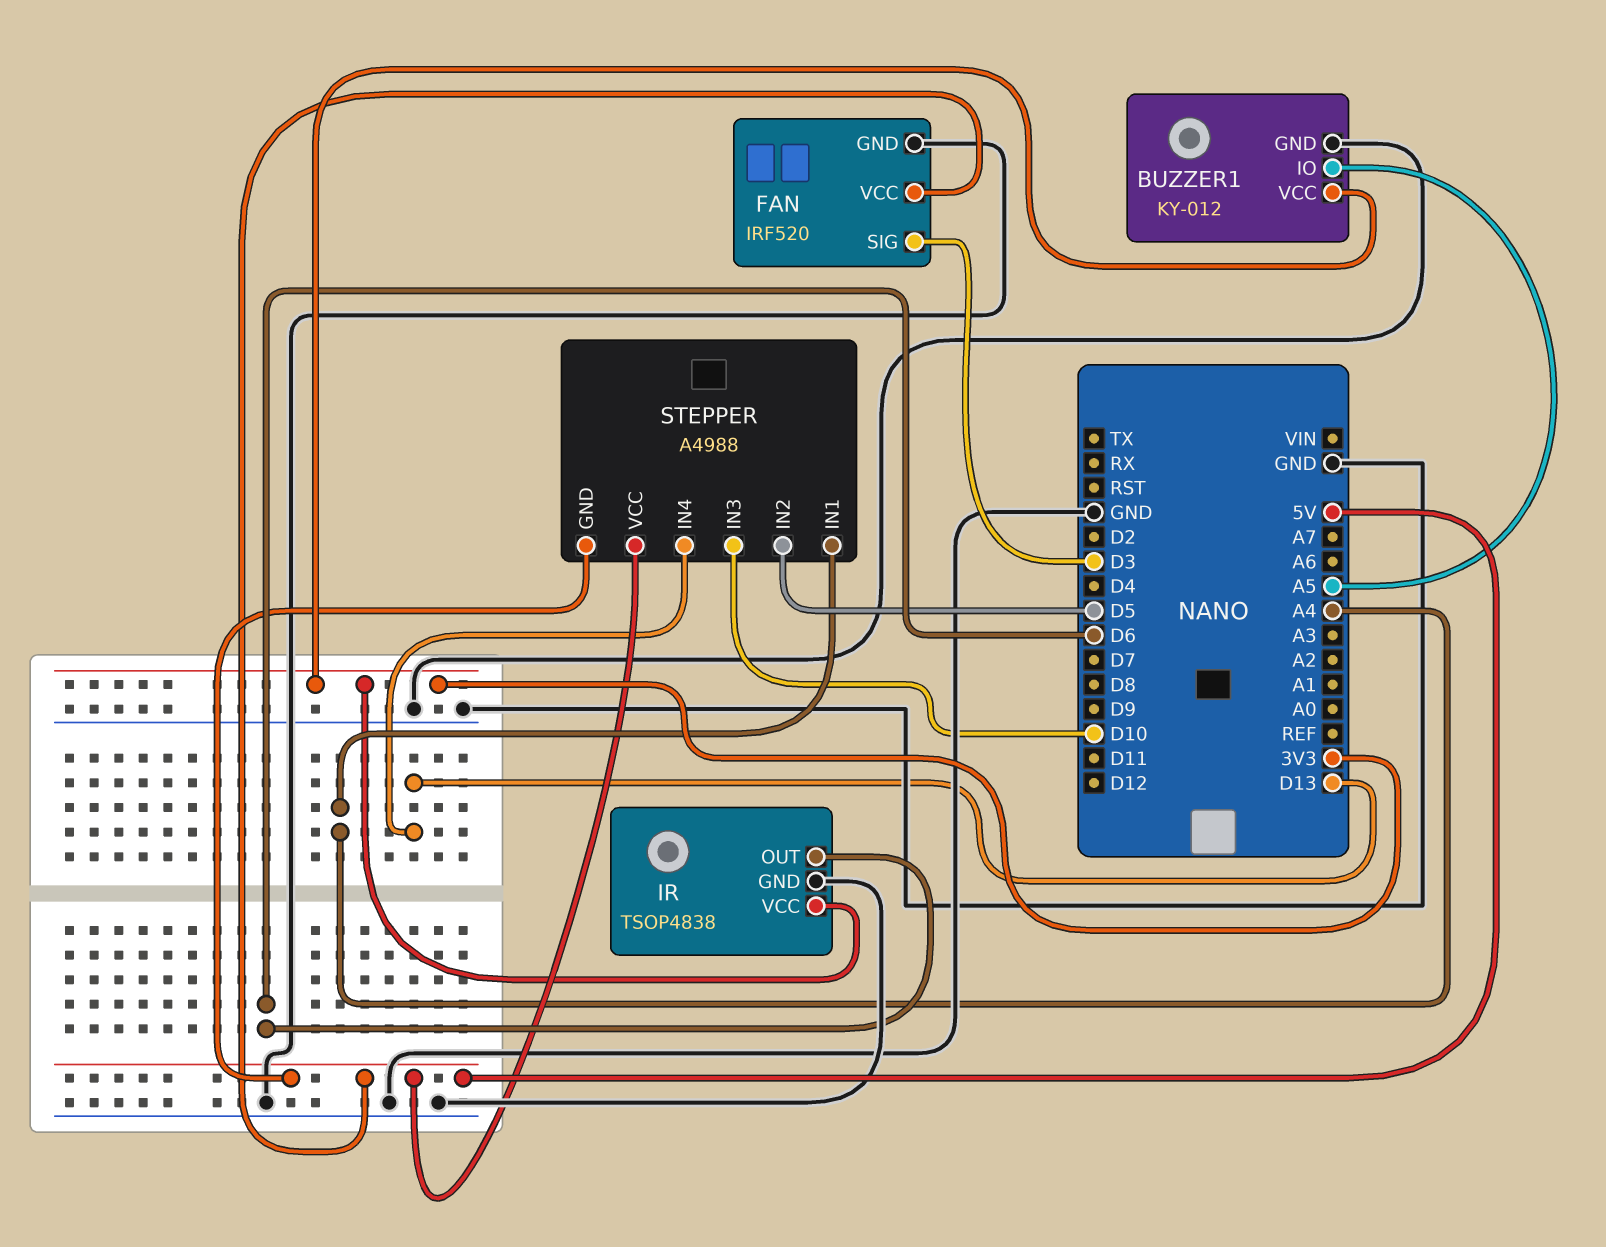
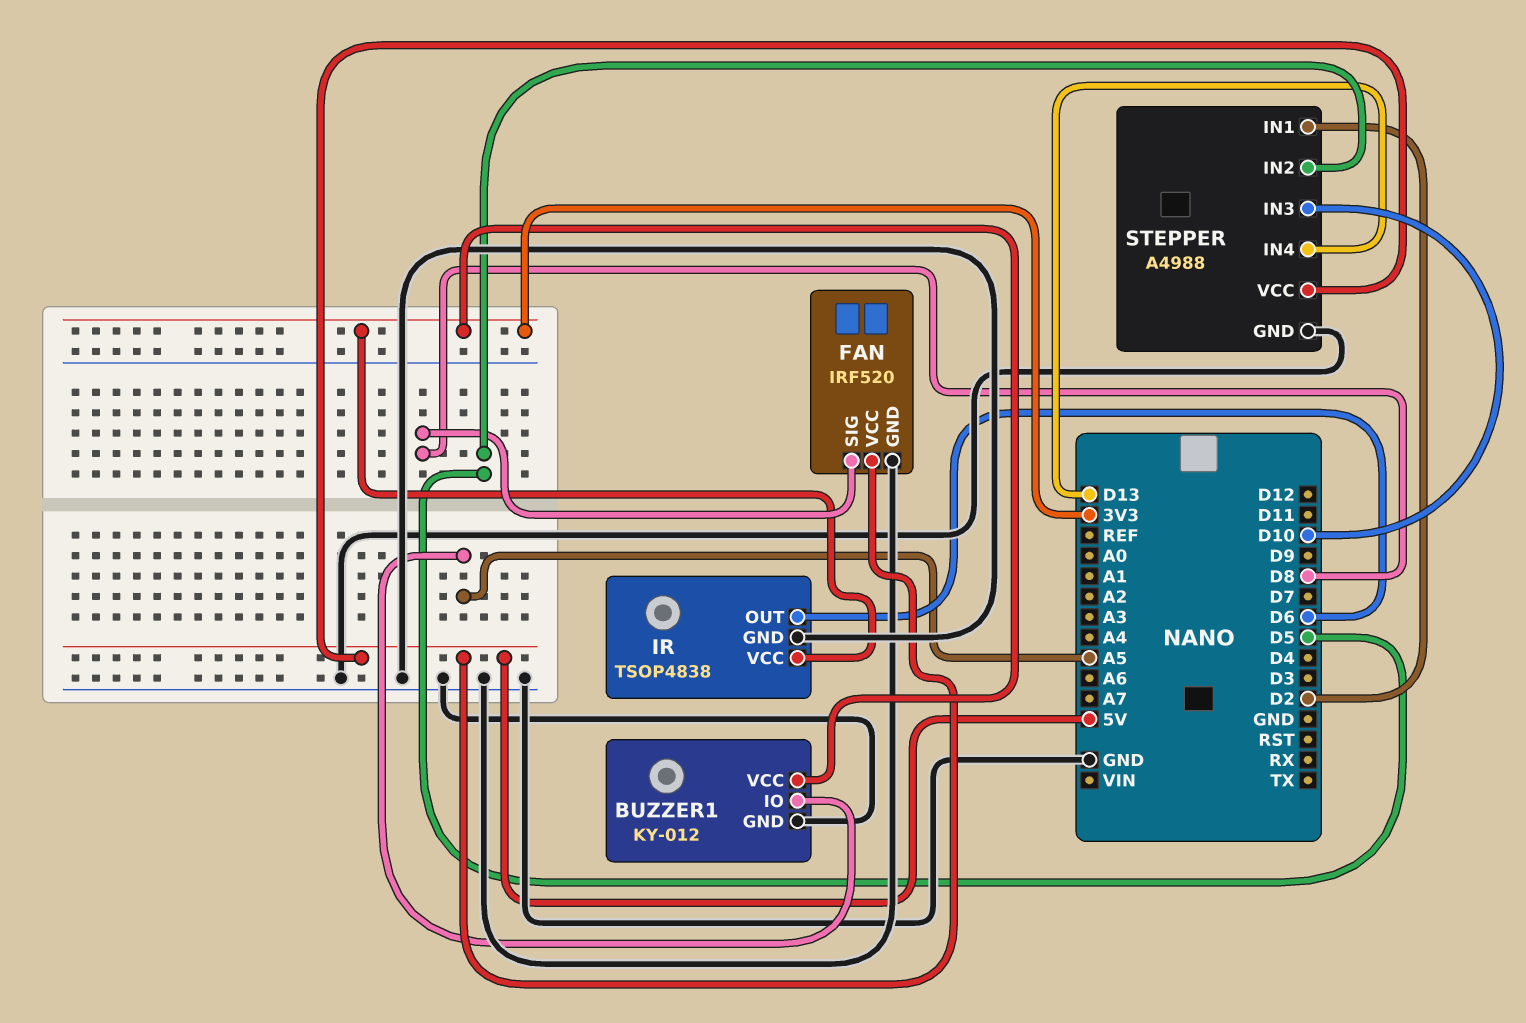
FAN pin SIG: D3 -> D8
STEPPER pin GND: 5V -> GND
STEPPER pin IN1: A4 -> D2

